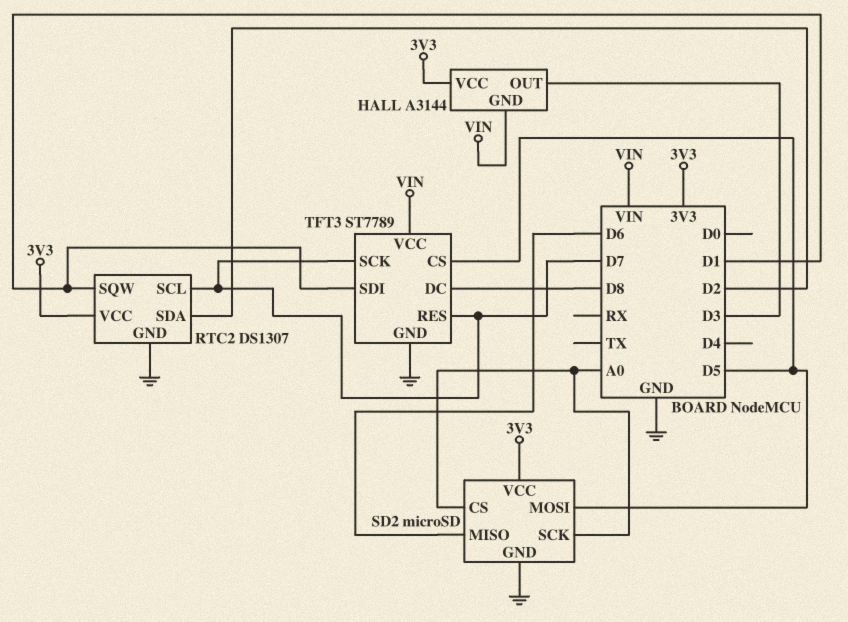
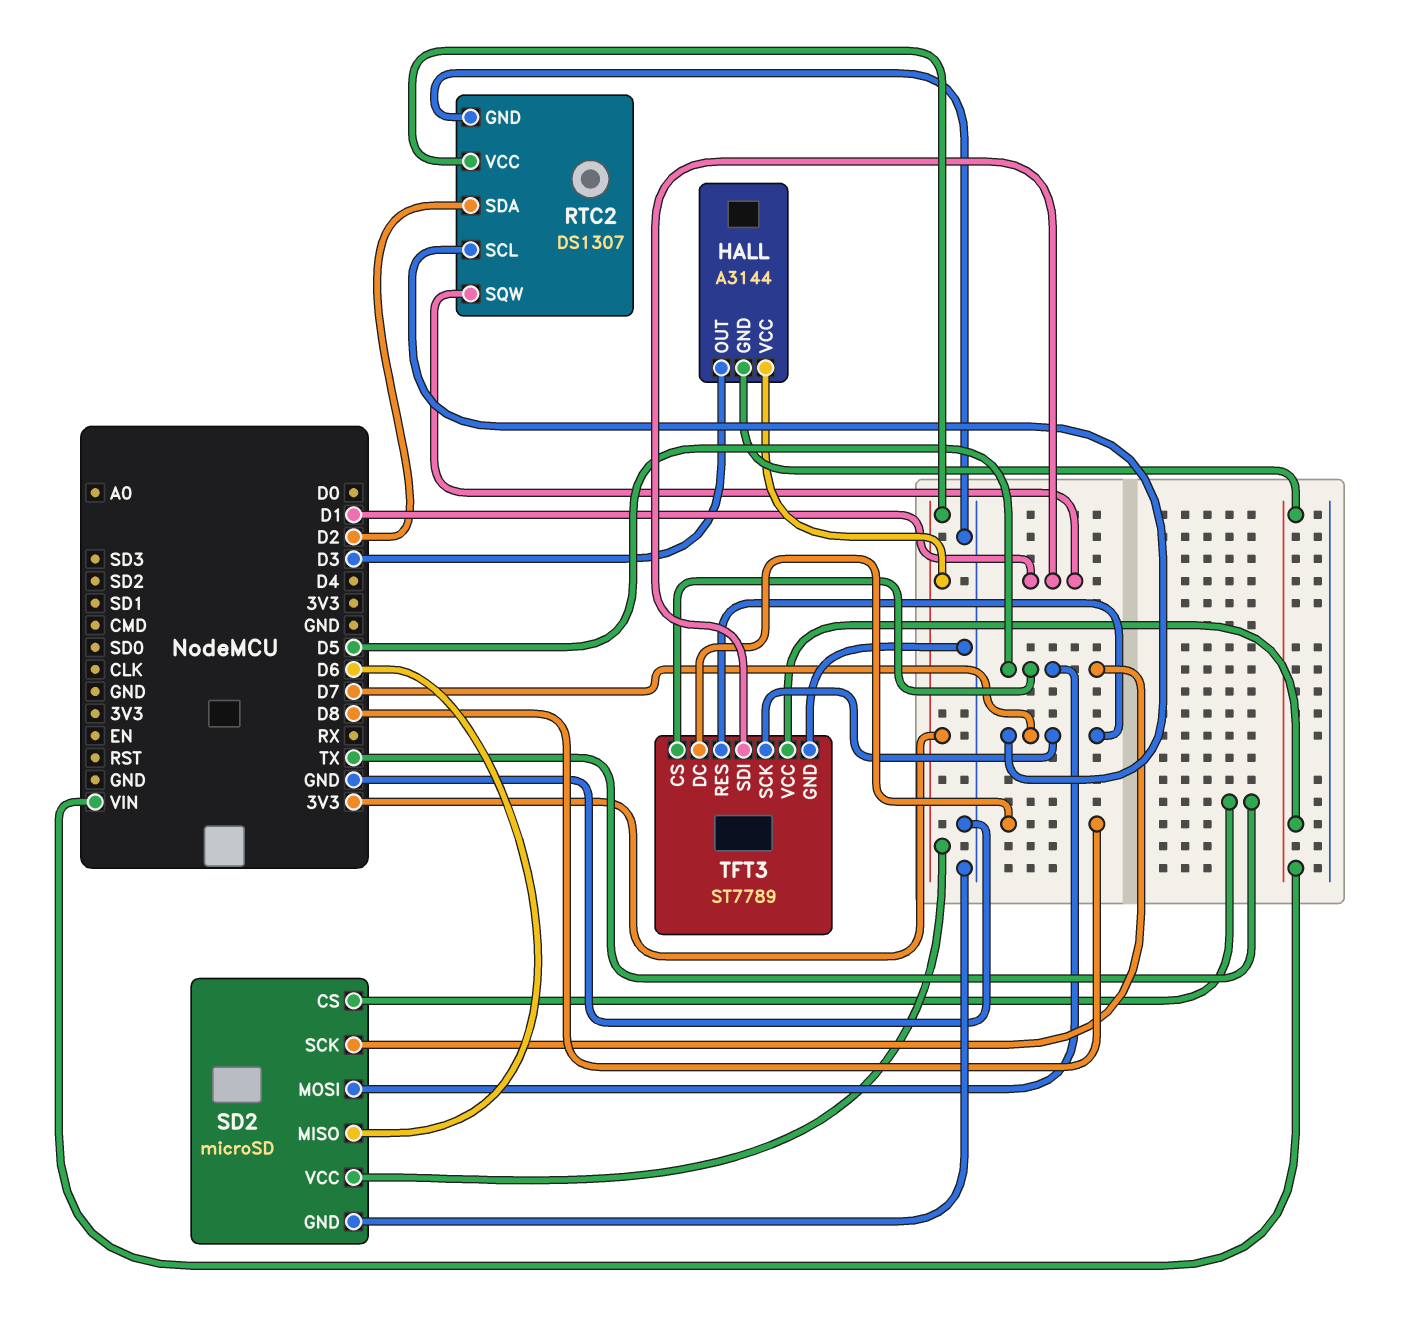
SD2 pin CS: A0 -> TX
SD2 pin SCK: A0 -> D5

